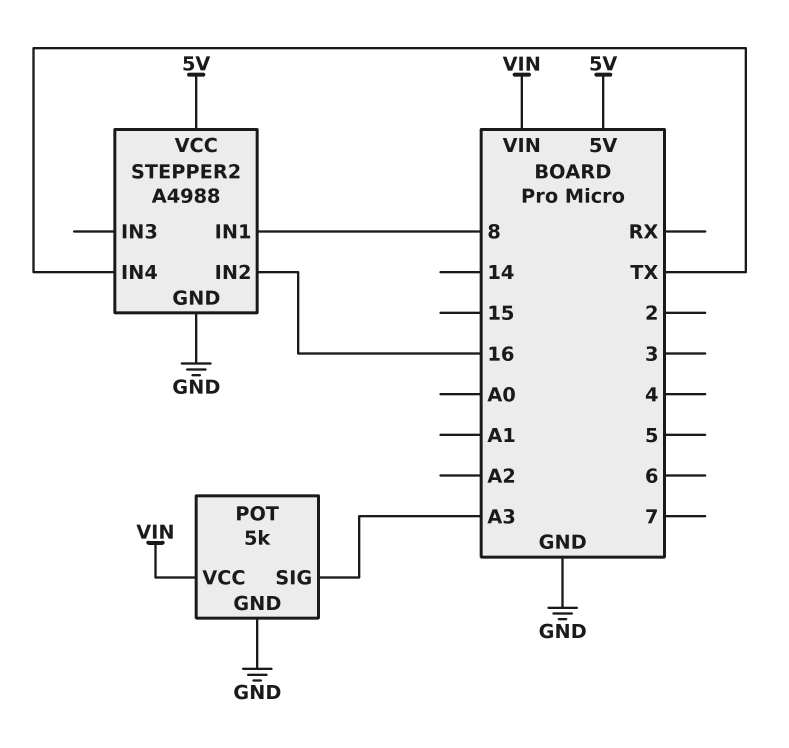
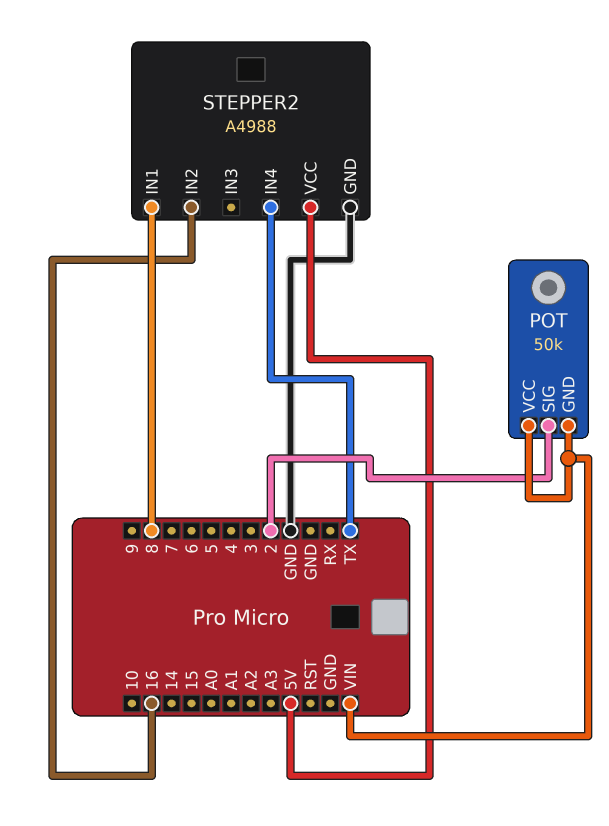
POT: 5k -> 50k
POT pin GND: GND -> VIN
POT pin SIG: A3 -> 2

